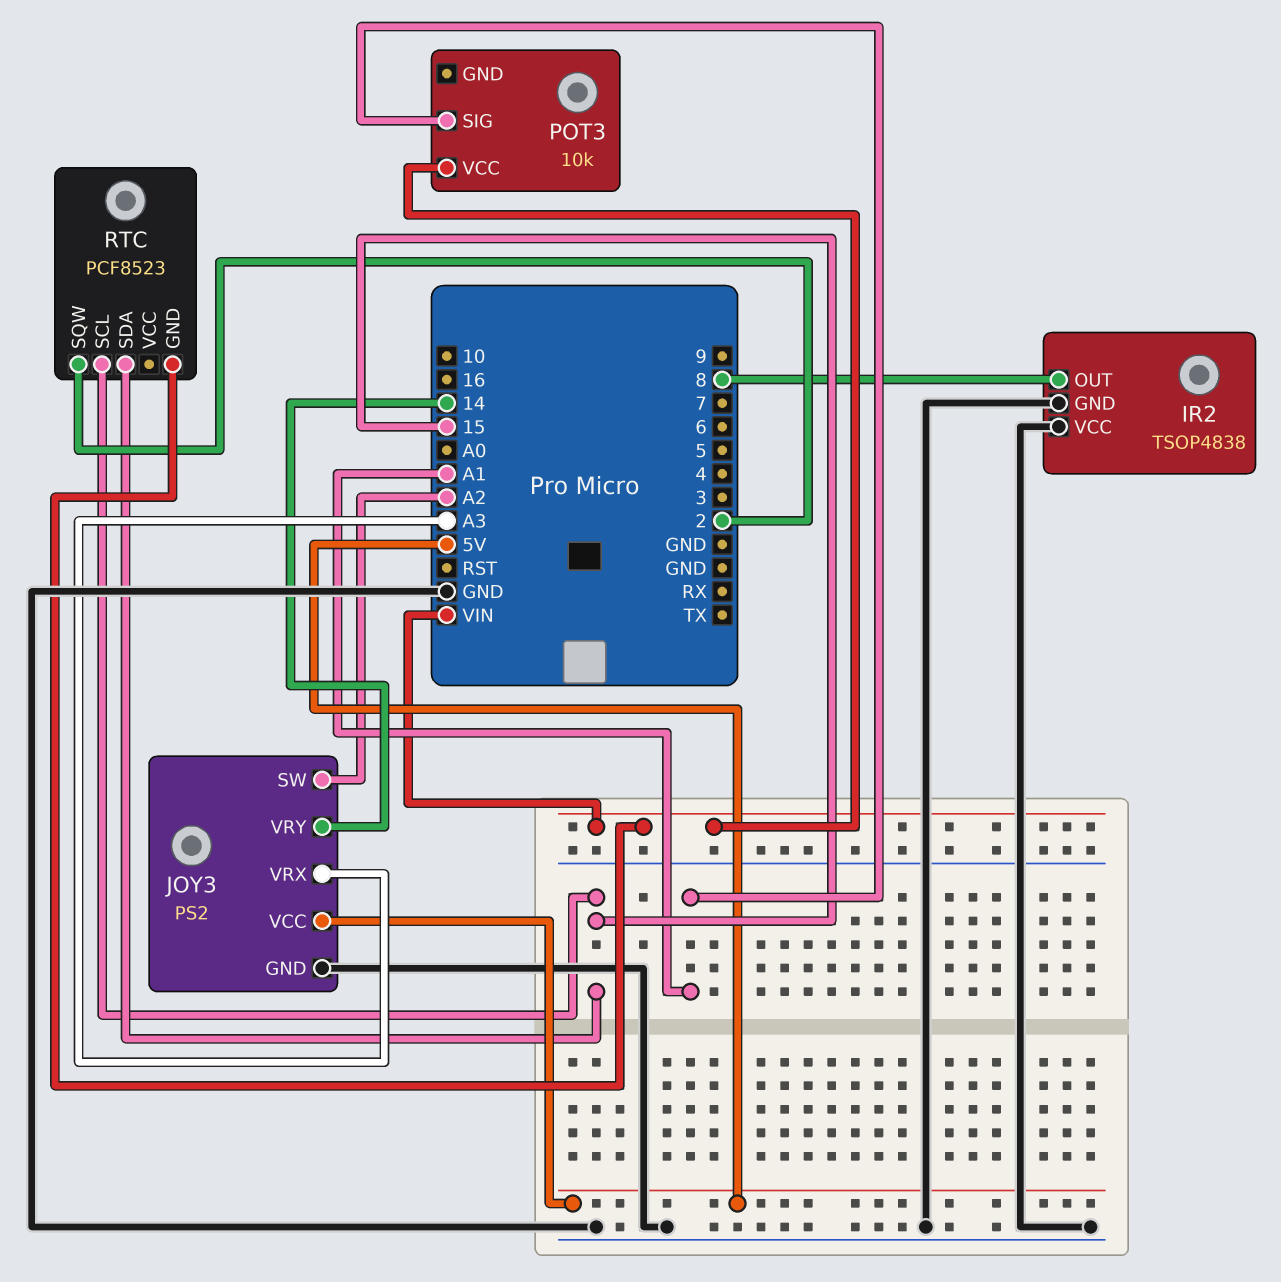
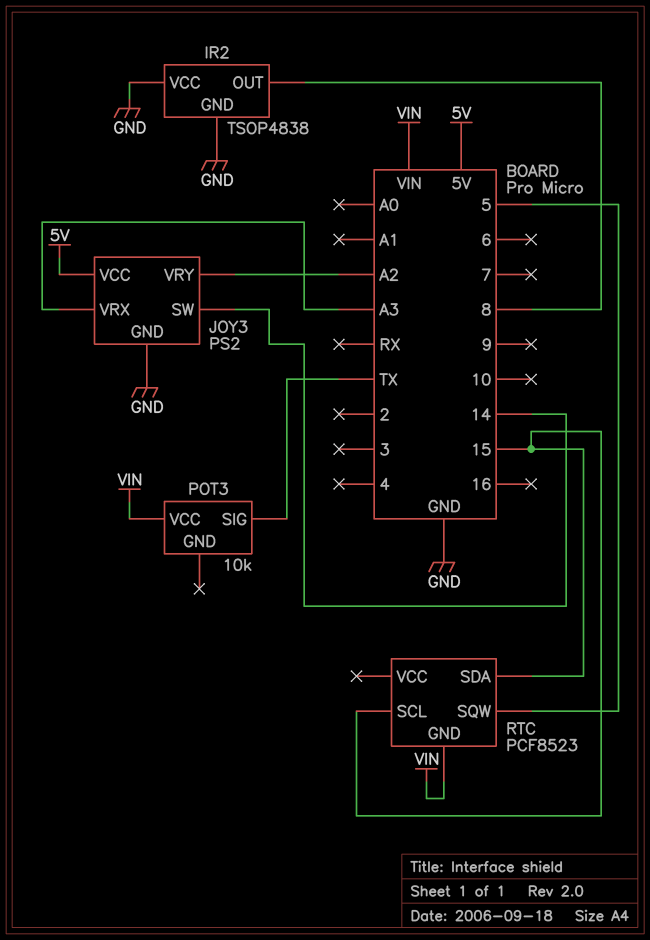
JOY3 pin SW: A2 -> 14
JOY3 pin VRY: 14 -> A2
POT3 pin SIG: A1 -> TX
RTC pin SQW: 2 -> 5

